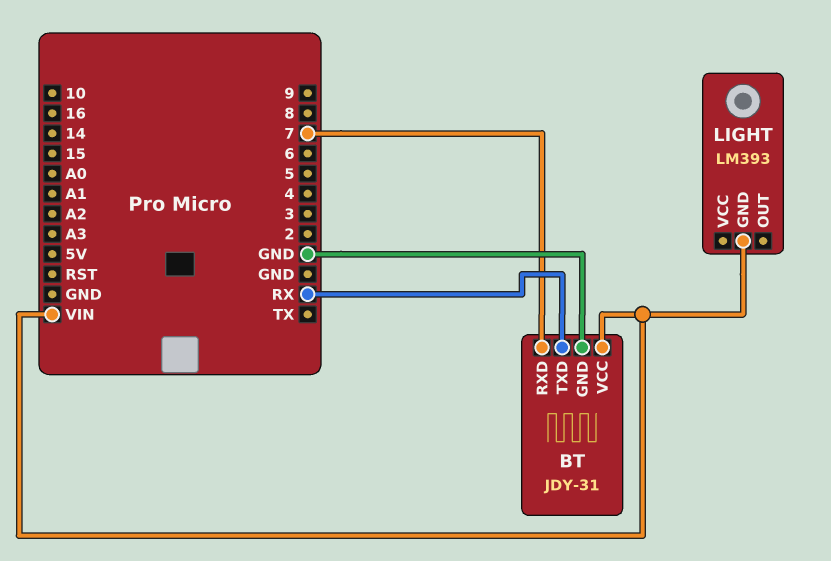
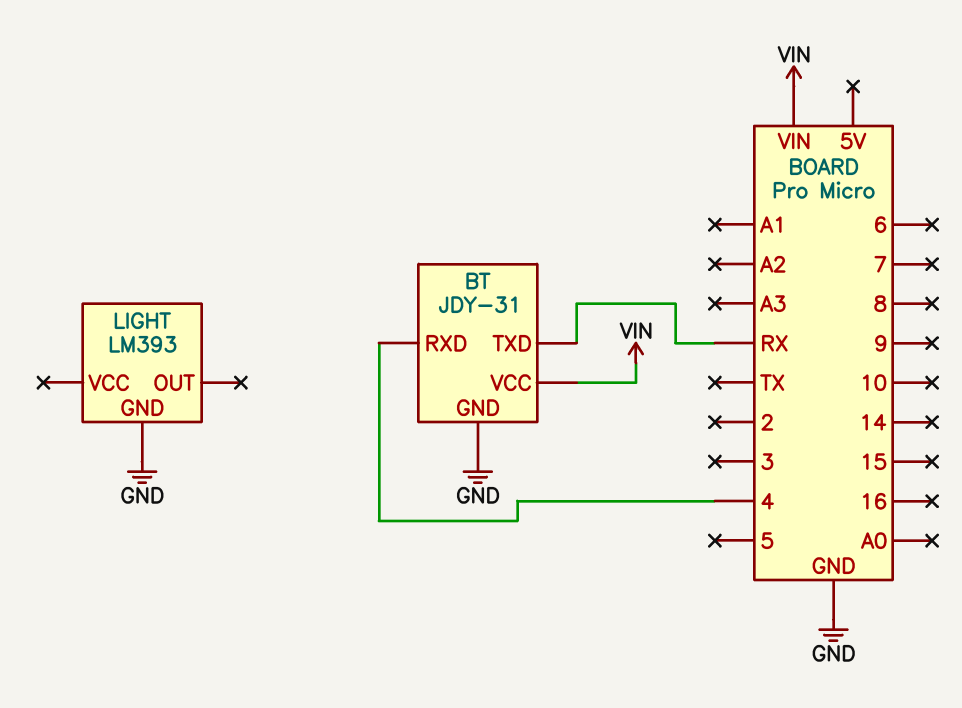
BT pin RXD: 7 -> 4
LIGHT pin GND: VIN -> GND

